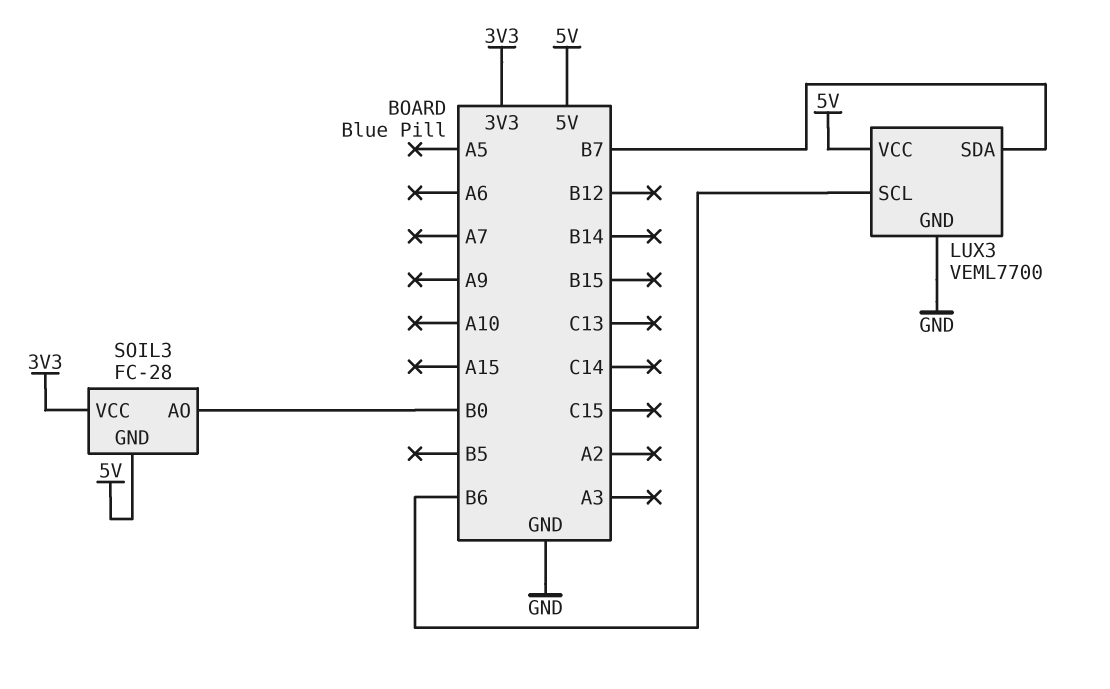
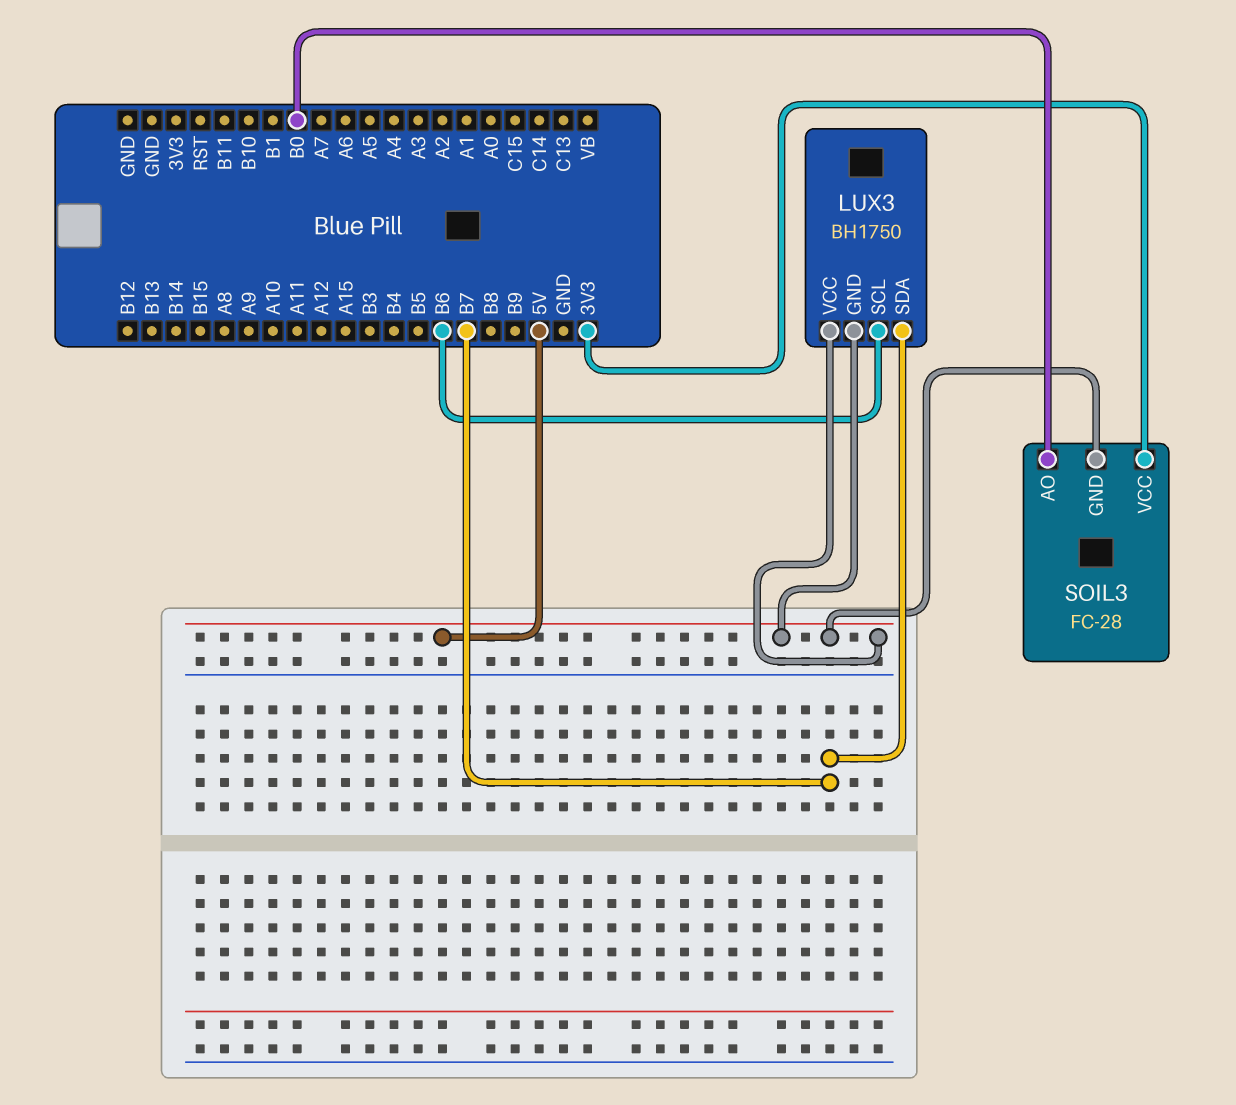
LUX3: VEML7700 -> BH1750
LUX3 pin GND: GND -> 5V

